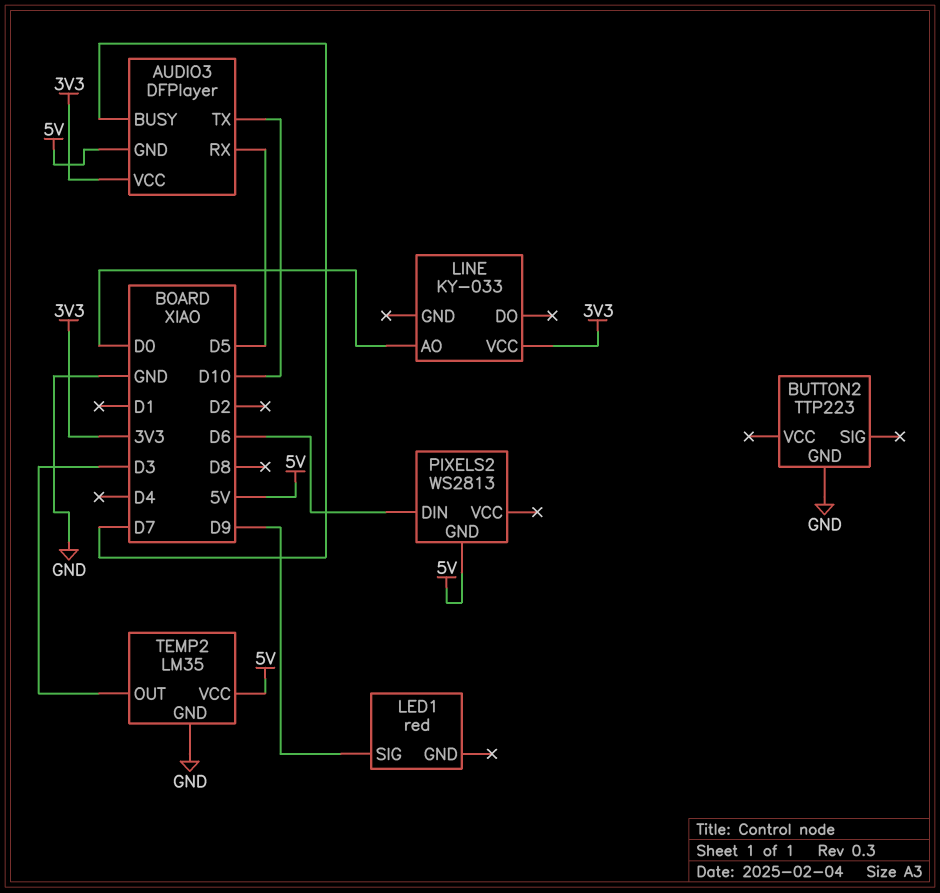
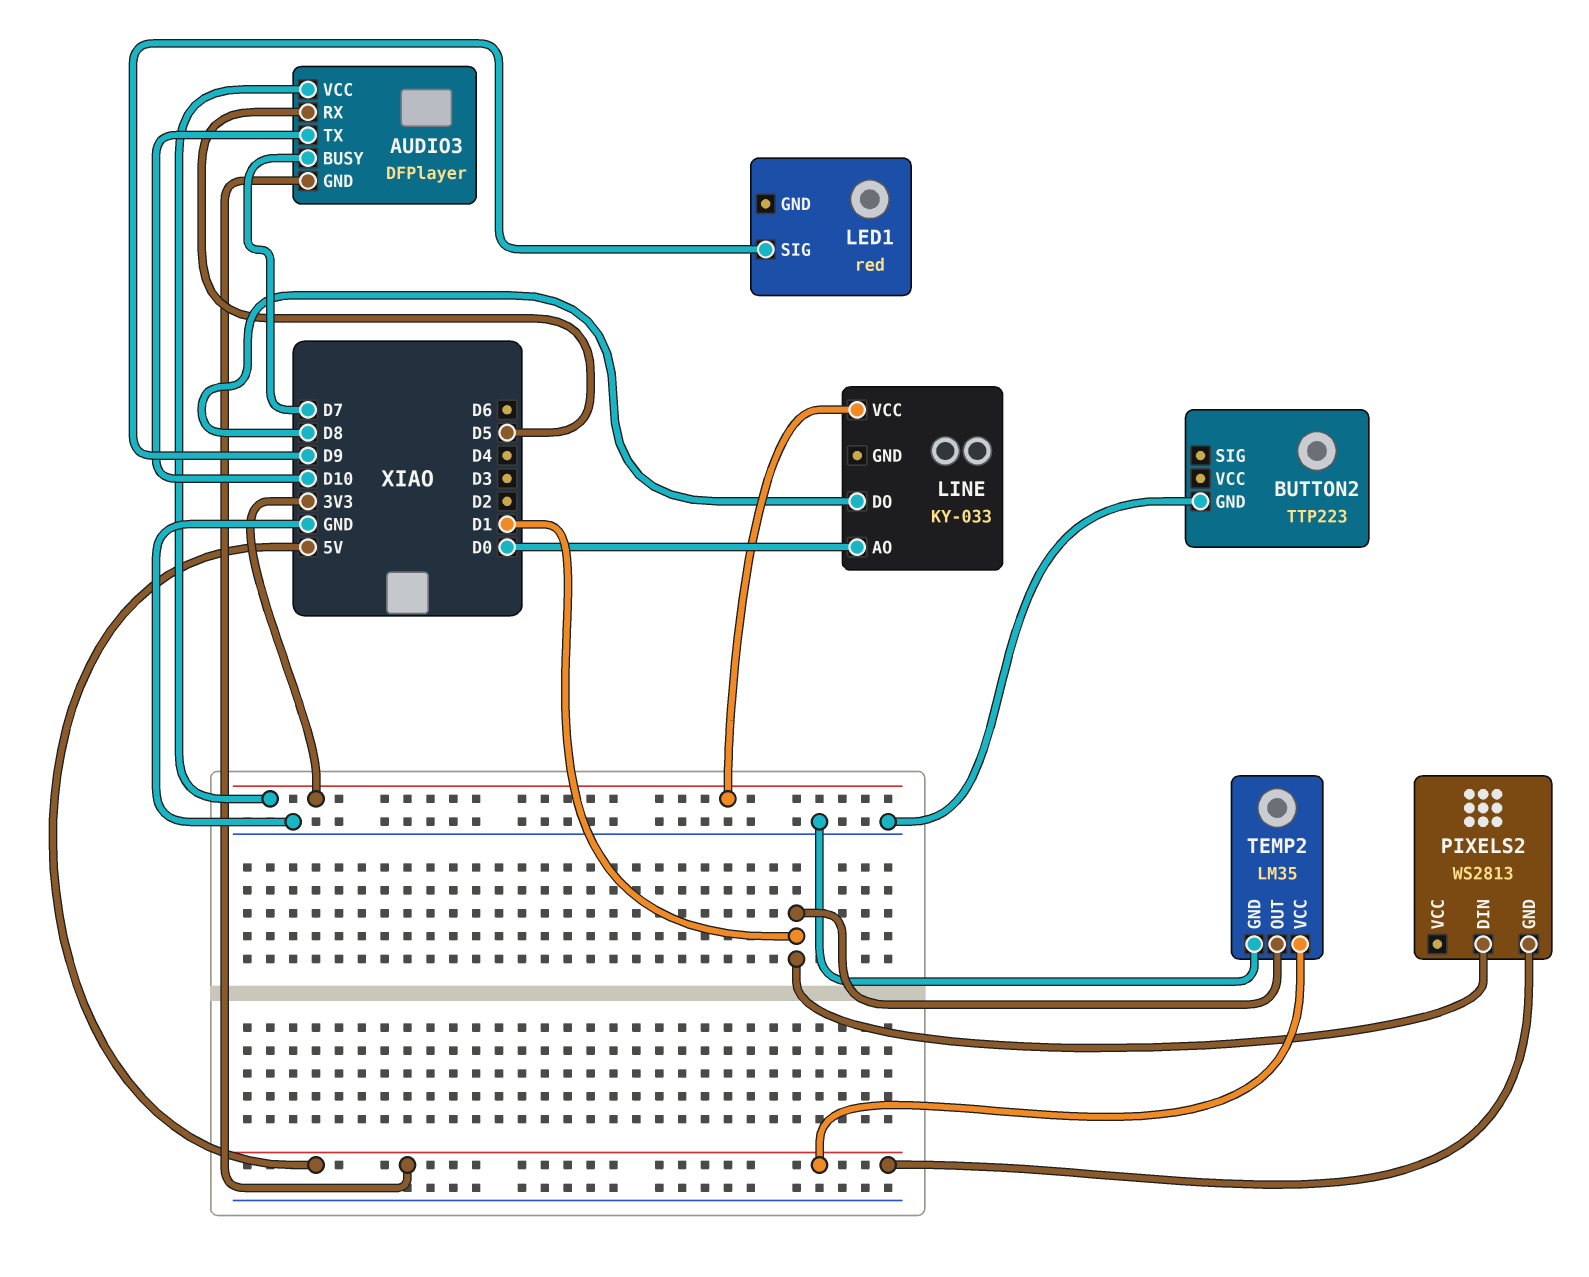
LINE pin DO: none -> D8
PIXELS2 pin DIN: D6 -> D1
TEMP2 pin OUT: D3 -> D1

